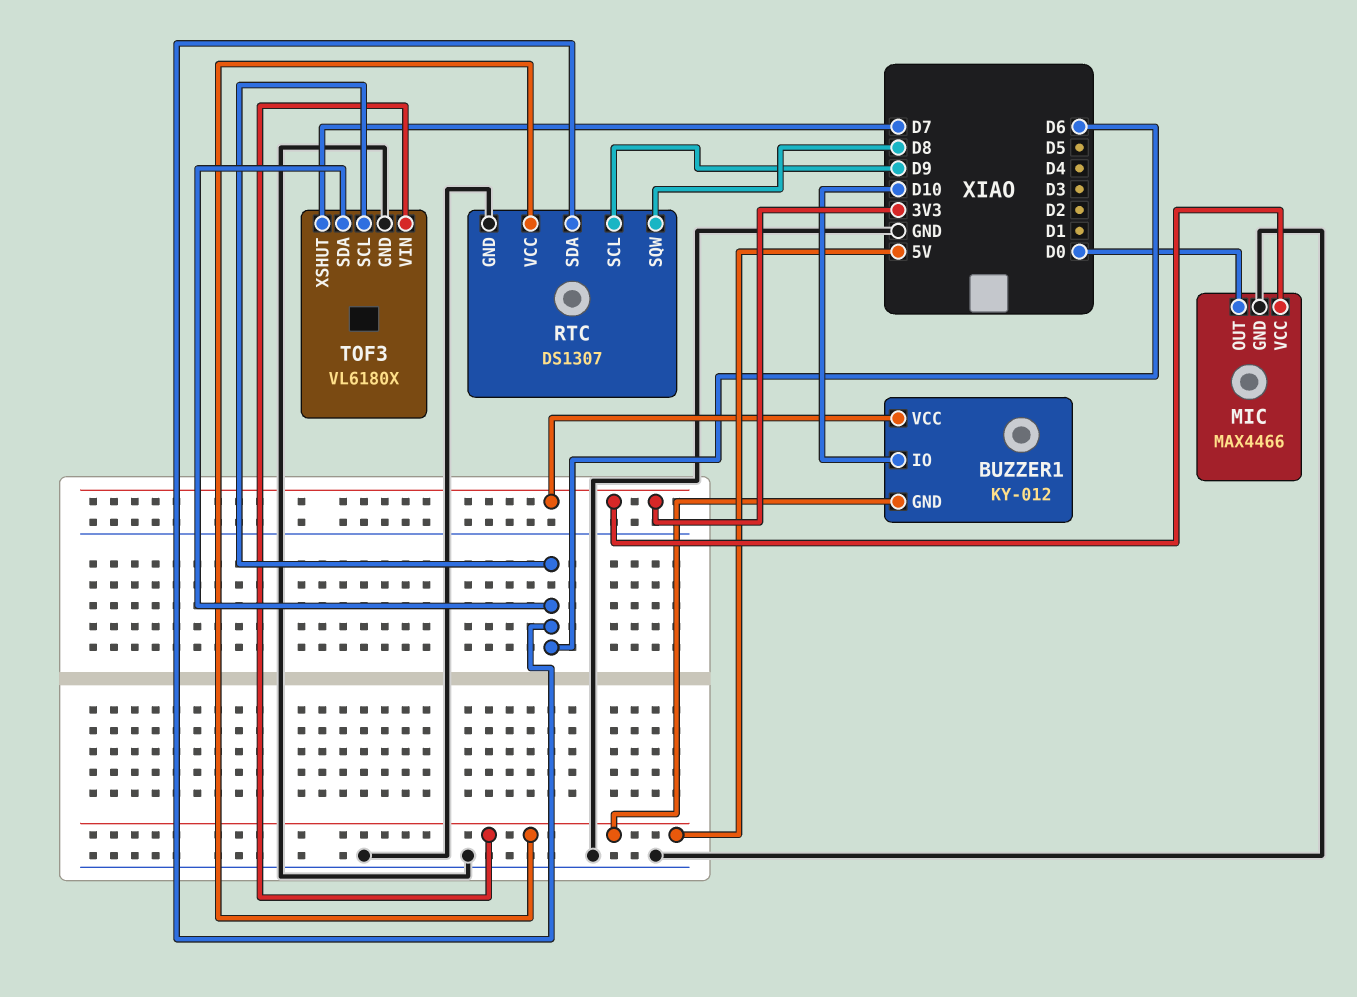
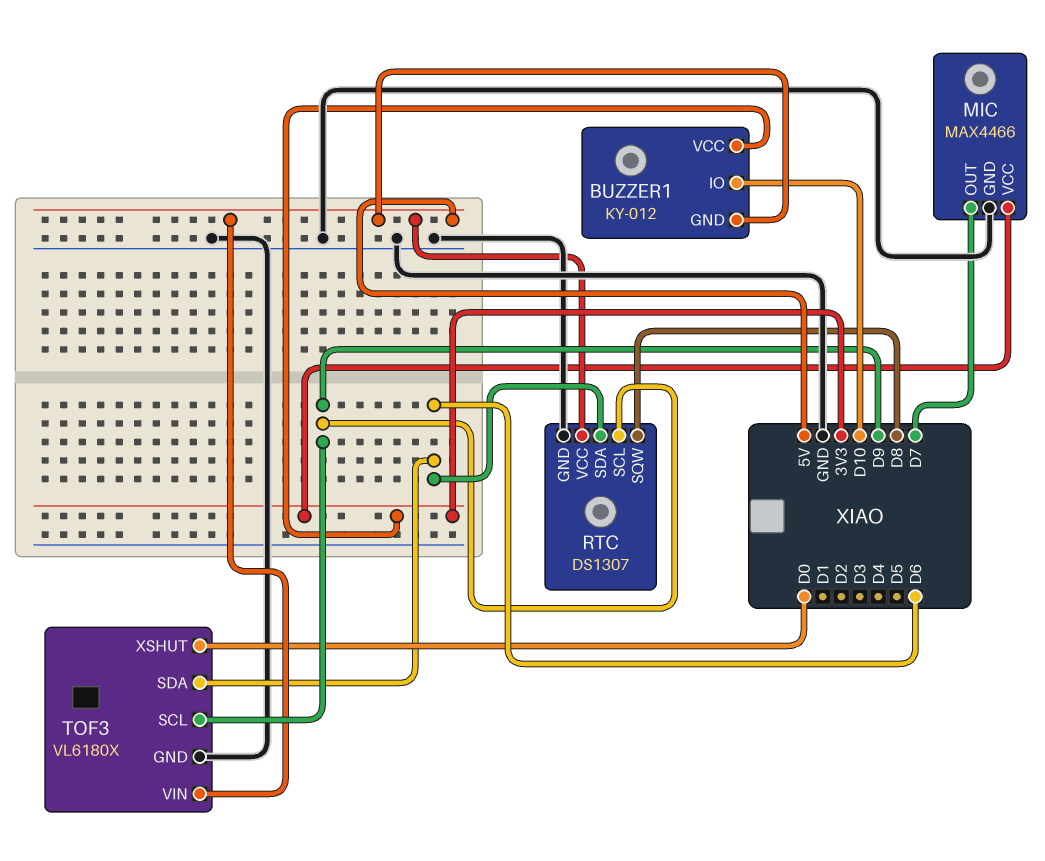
MIC pin OUT: D0 -> D7
TOF3 pin SCL: D6 -> D9
TOF3 pin XSHUT: D7 -> D0

